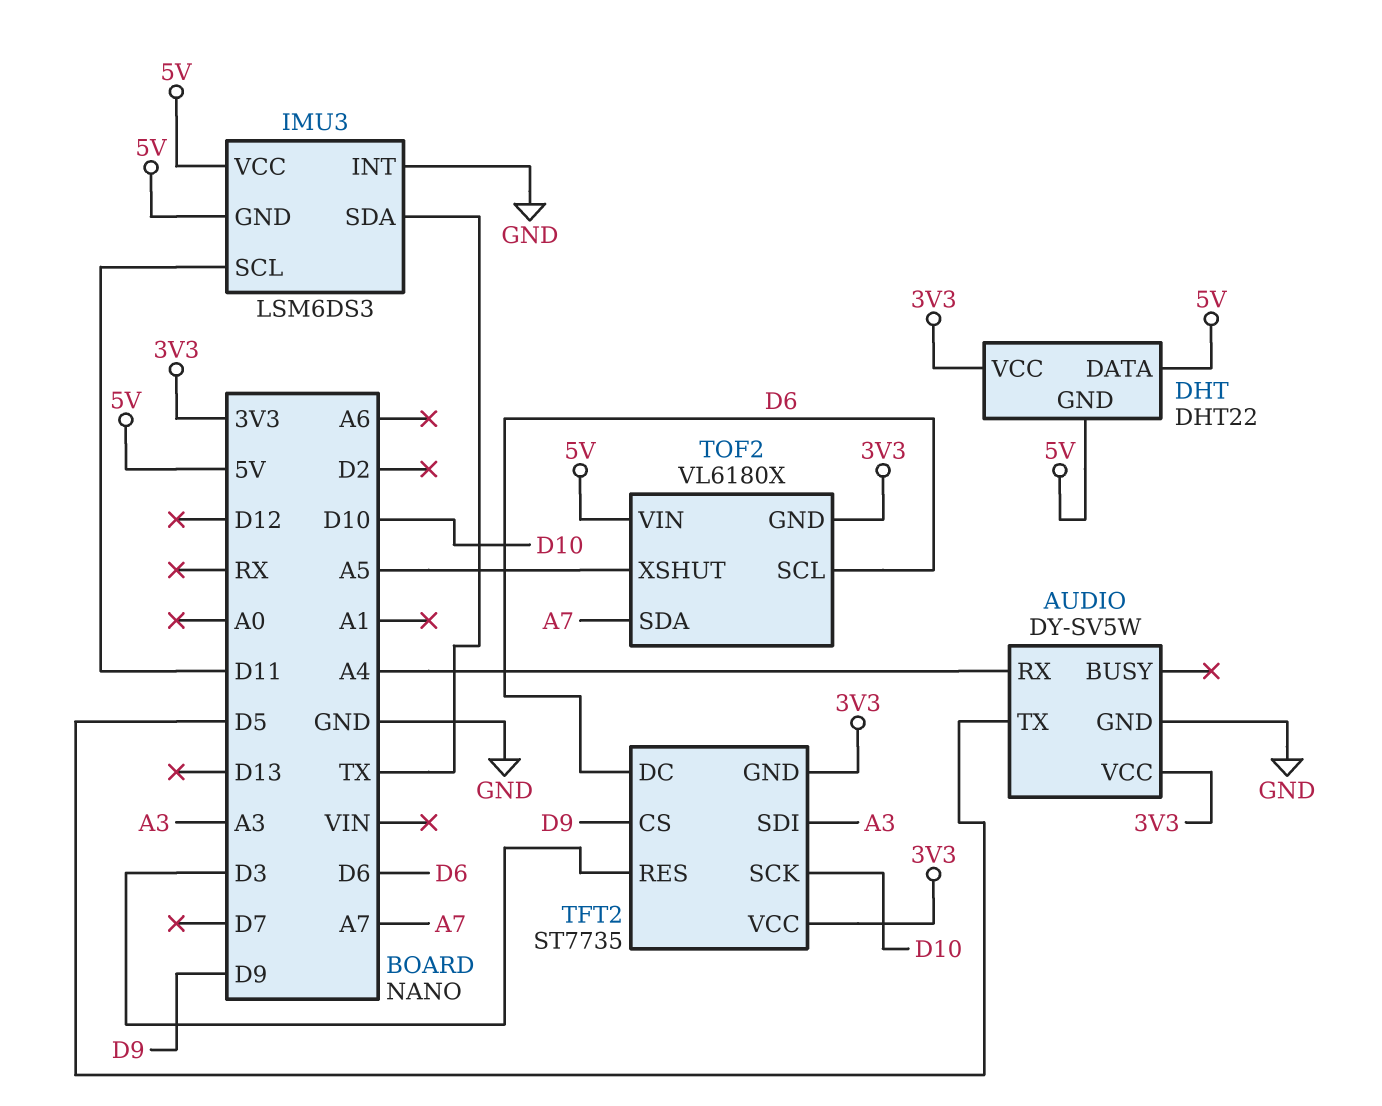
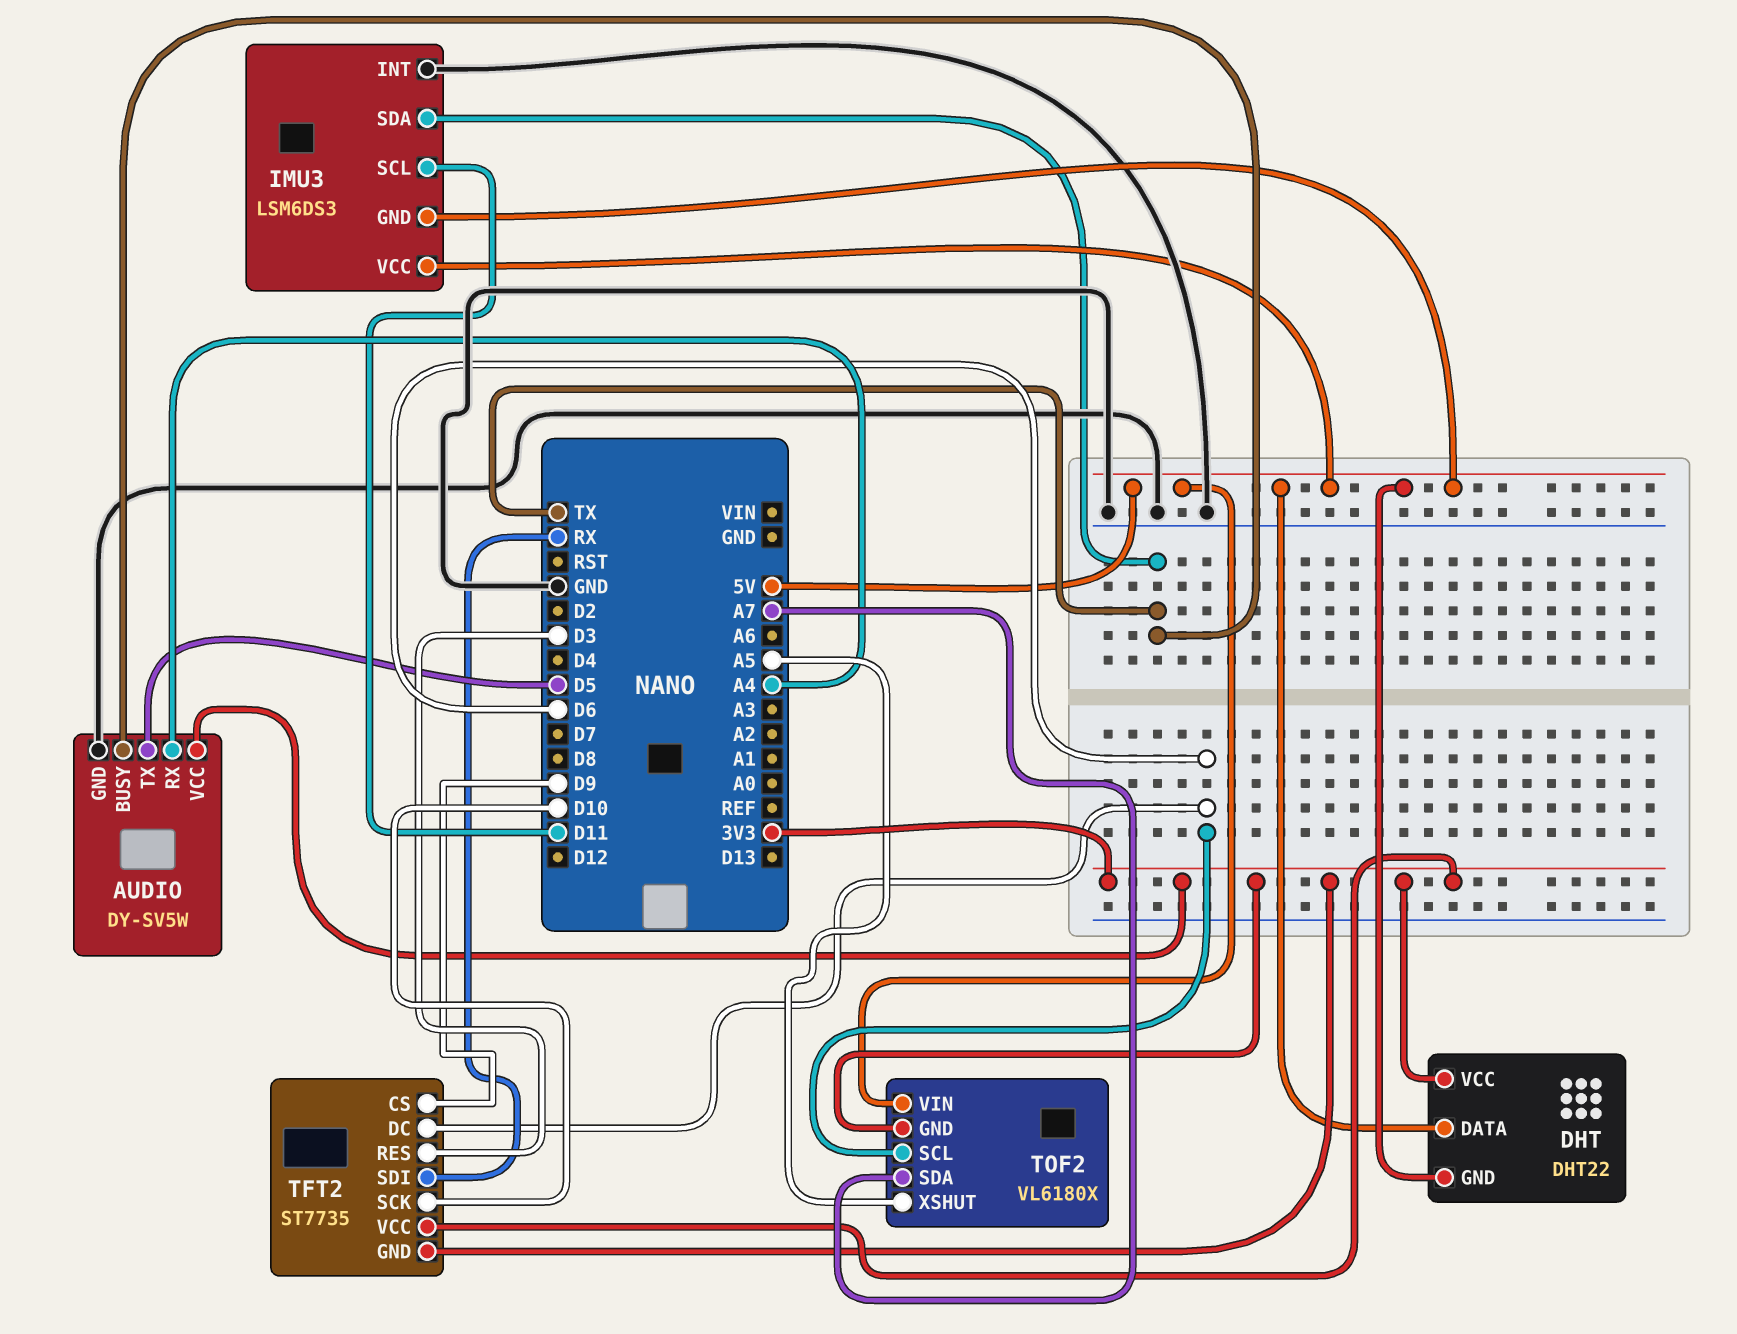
AUDIO pin BUSY: none -> TX
TFT2 pin SDI: A3 -> RX

